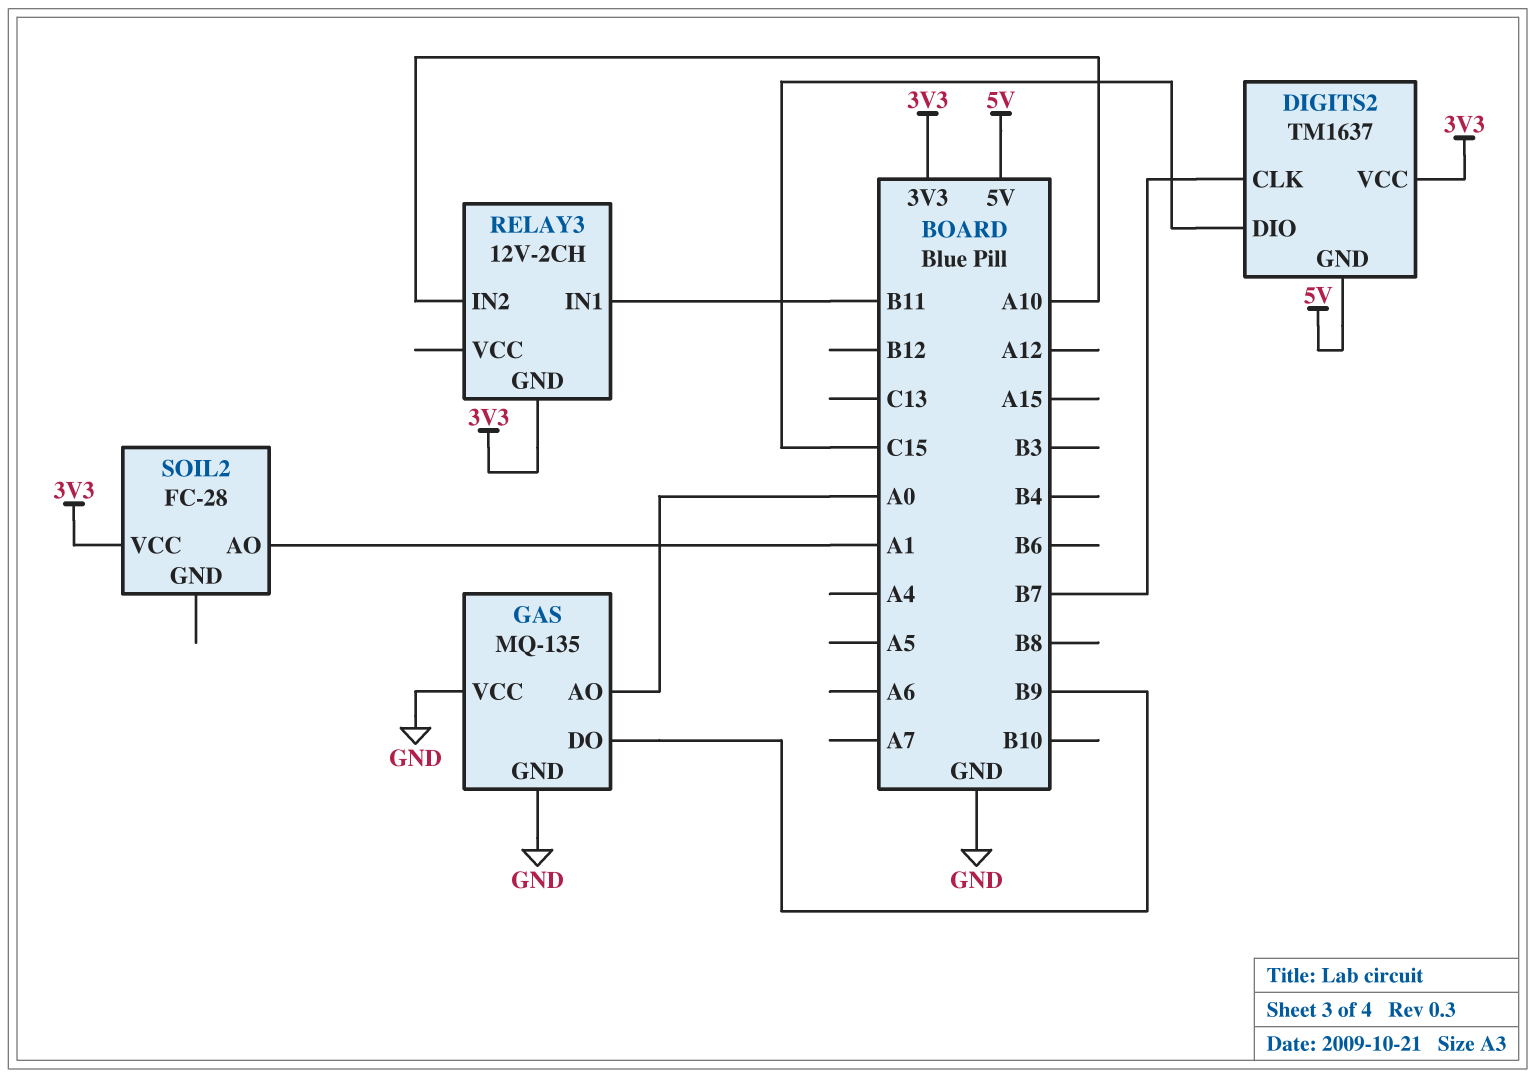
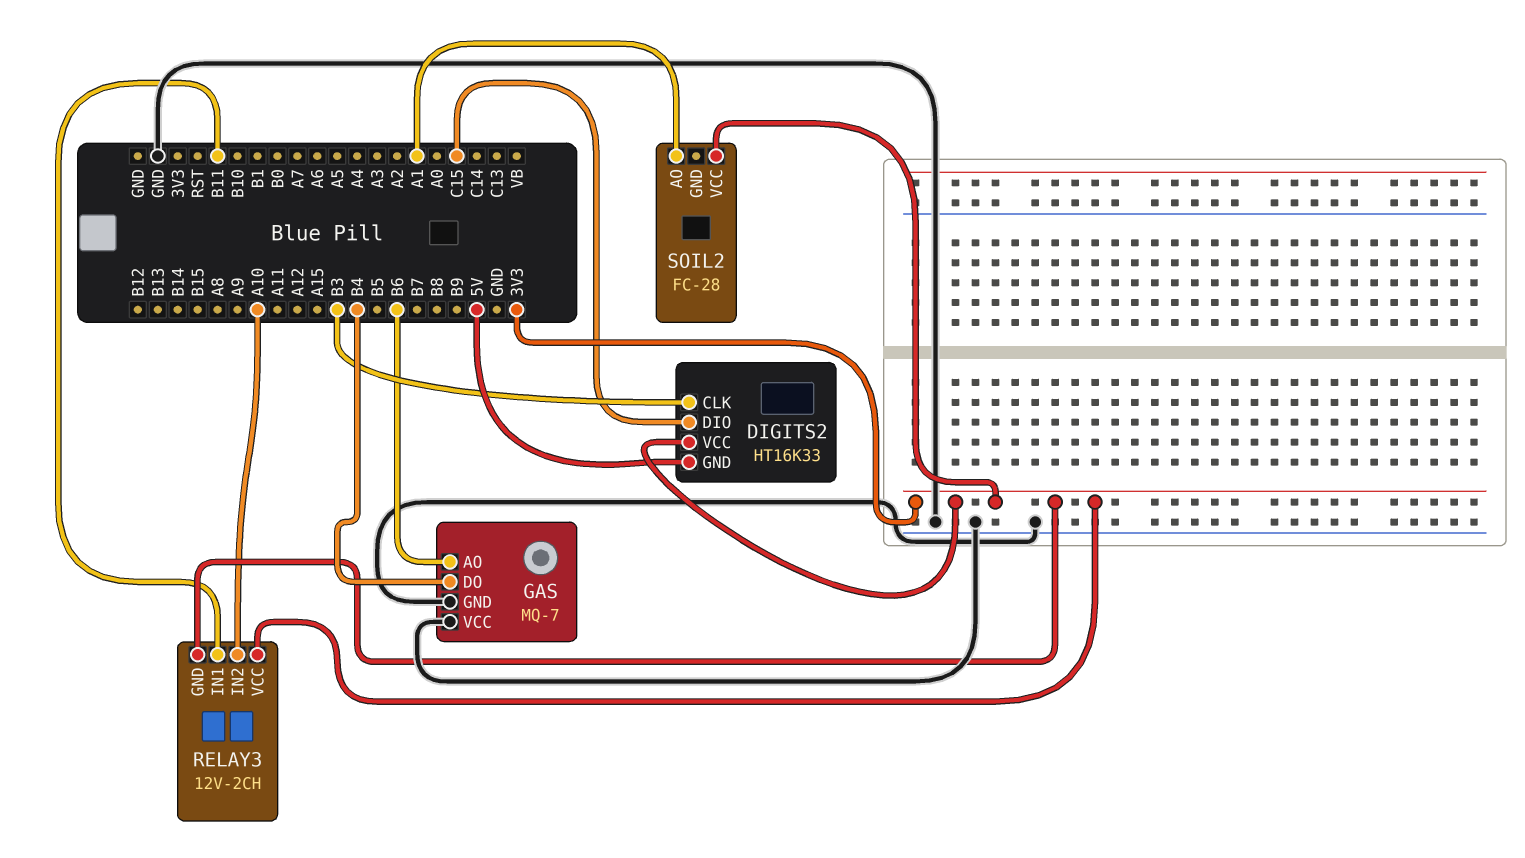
DIGITS2: TM1637 -> HT16K33
DIGITS2 pin CLK: B7 -> B3
GAS: MQ-135 -> MQ-7
GAS pin AO: A0 -> B6
GAS pin DO: B9 -> B4
RELAY3 pin VCC: none -> 3V3

